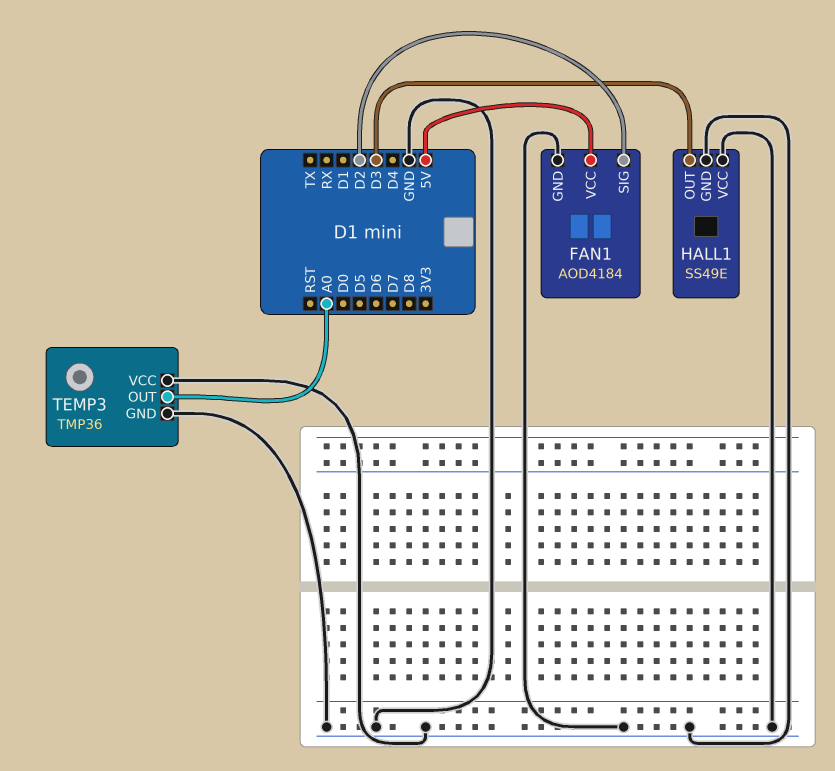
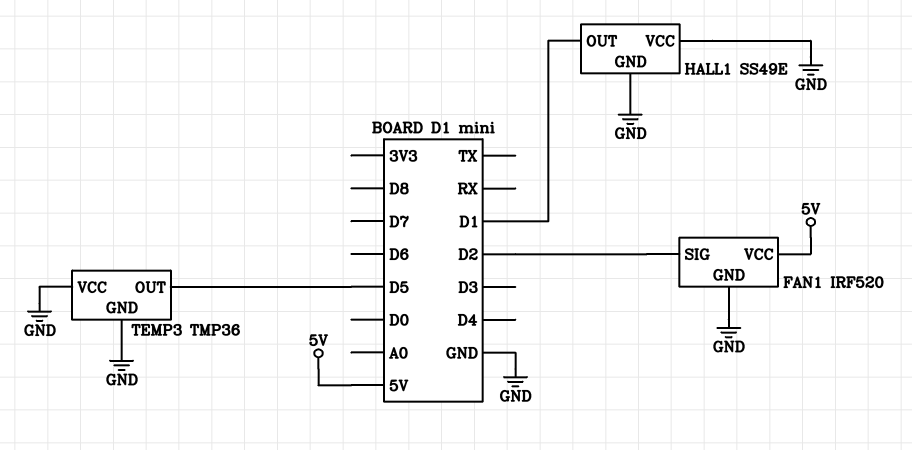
FAN1: AOD4184 -> IRF520
HALL1 pin OUT: D3 -> D1
TEMP3 pin OUT: A0 -> D5

